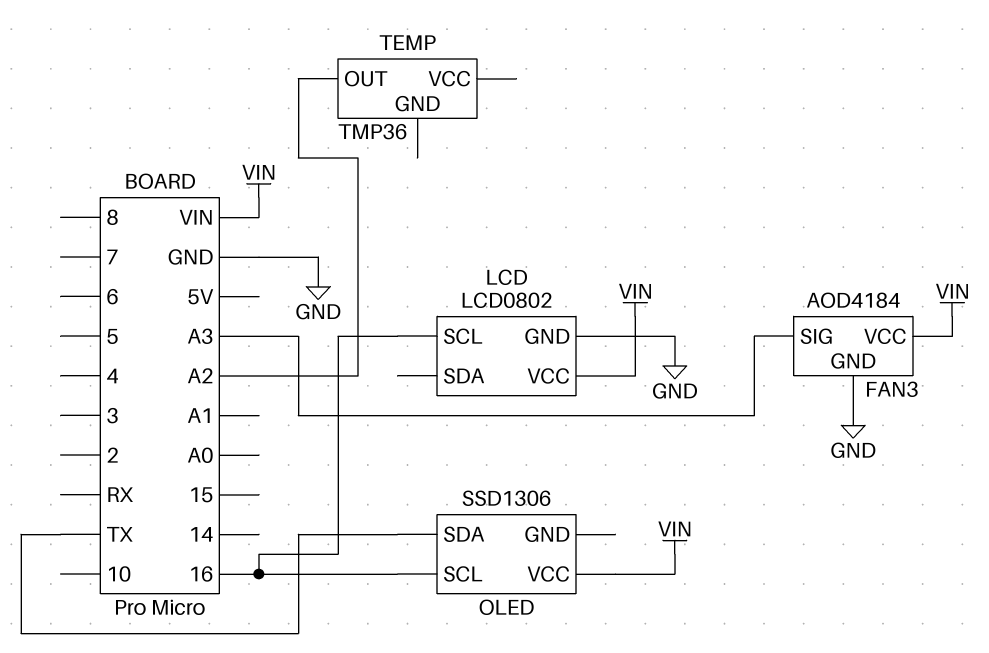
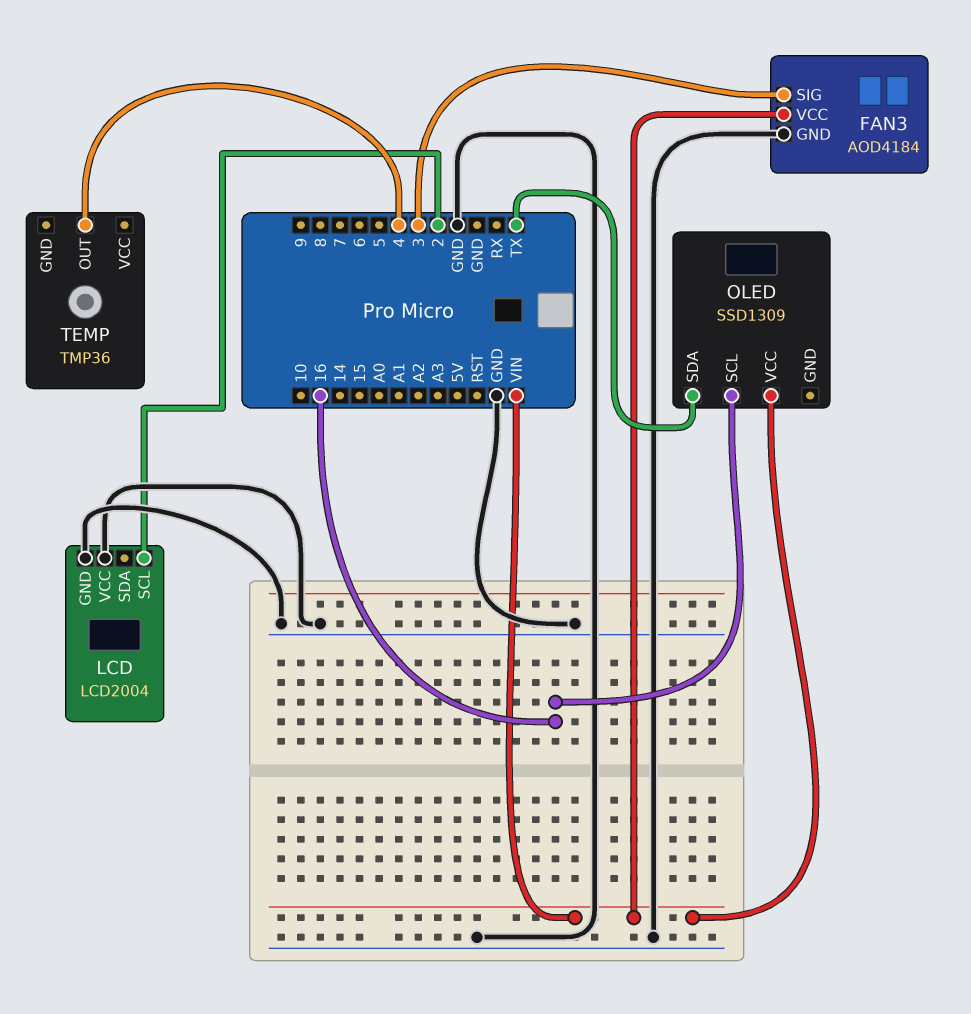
FAN3 pin SIG: A3 -> 3
LCD: LCD0802 -> LCD2004
LCD pin SCL: 16 -> 2
LCD pin VCC: VIN -> GND
OLED: SSD1306 -> SSD1309
TEMP pin OUT: A2 -> 4

